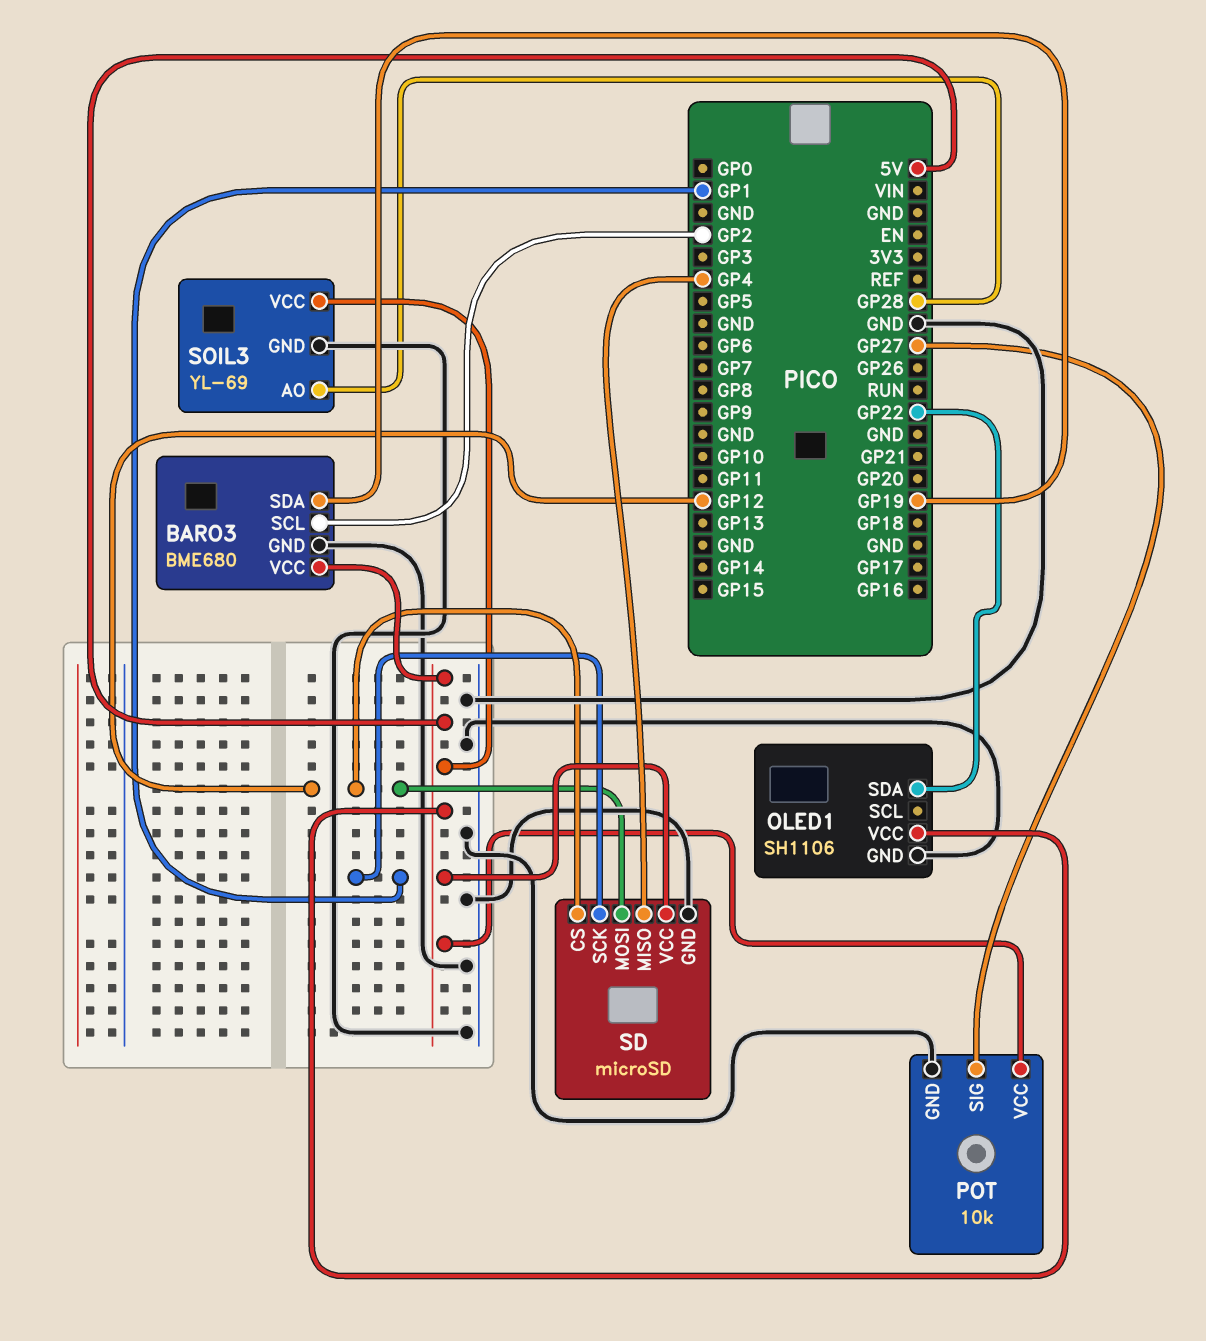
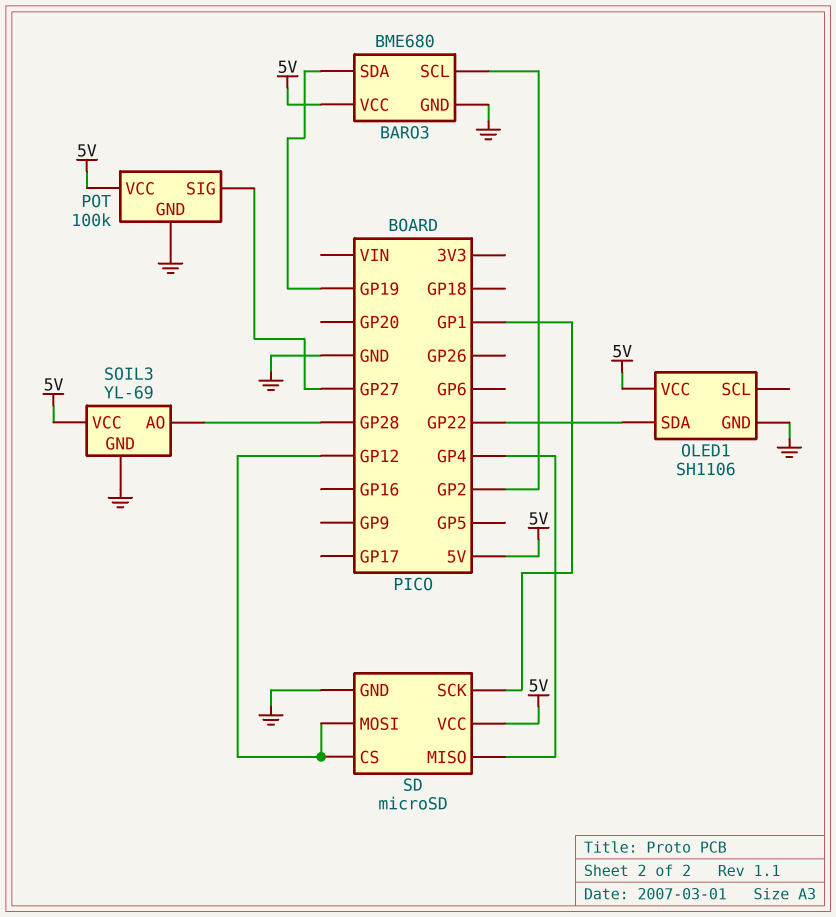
POT: 10k -> 100k

